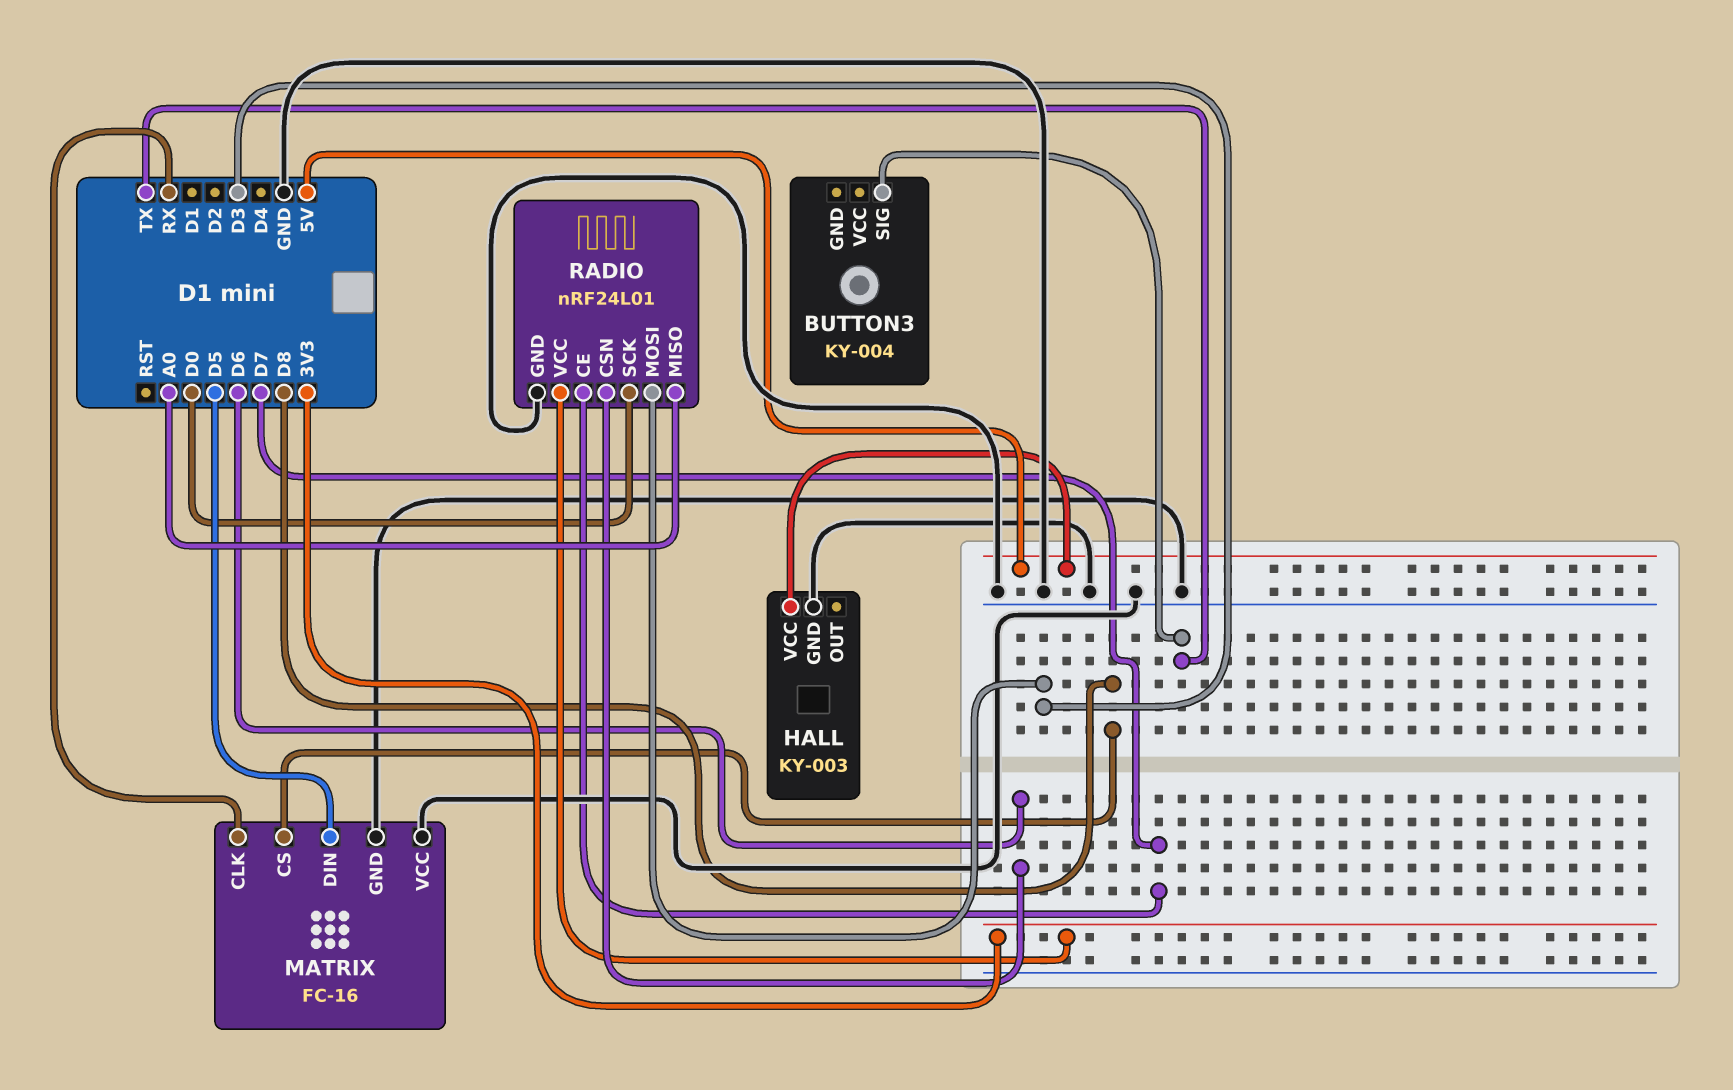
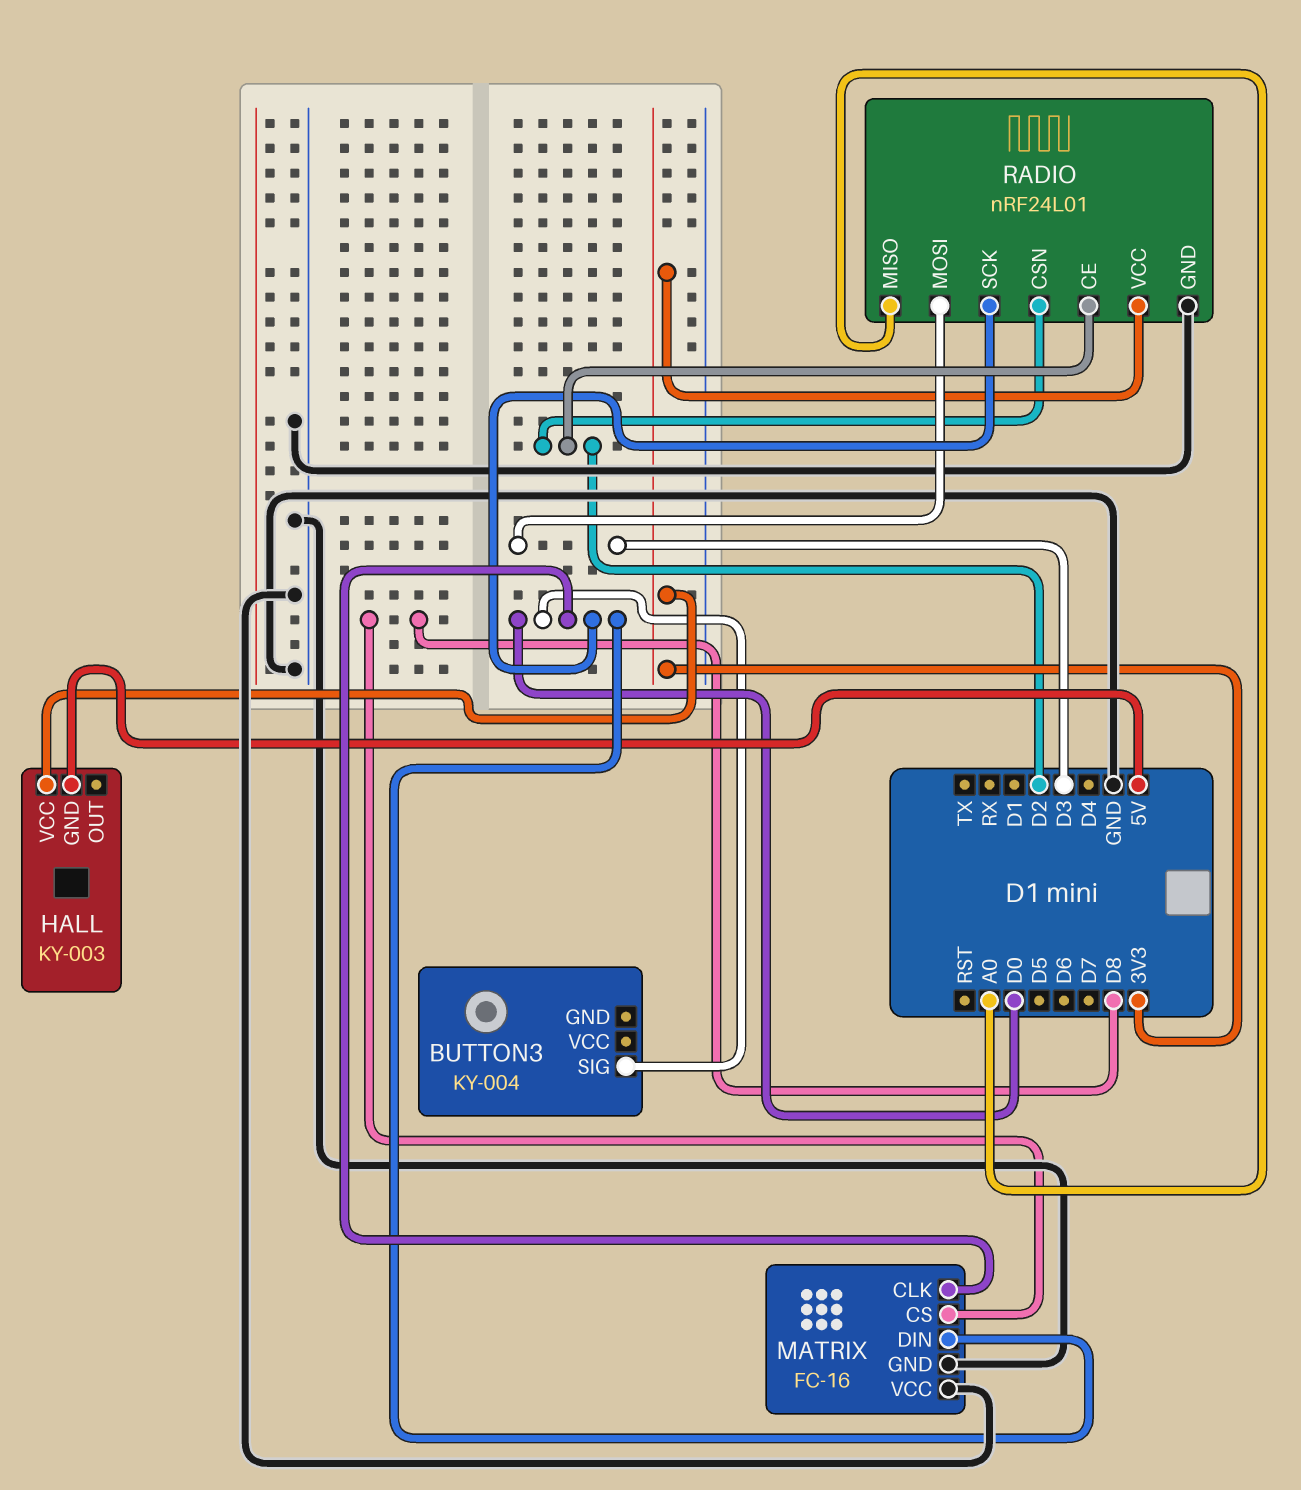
BUTTON3 pin SIG: TX -> D0
HALL pin GND: GND -> 5V
HALL pin VCC: 5V -> 3V3
MATRIX pin CLK: RX -> D0
MATRIX pin DIN: D5 -> D0
RADIO pin CE: D7 -> D2
RADIO pin CSN: D6 -> D2

